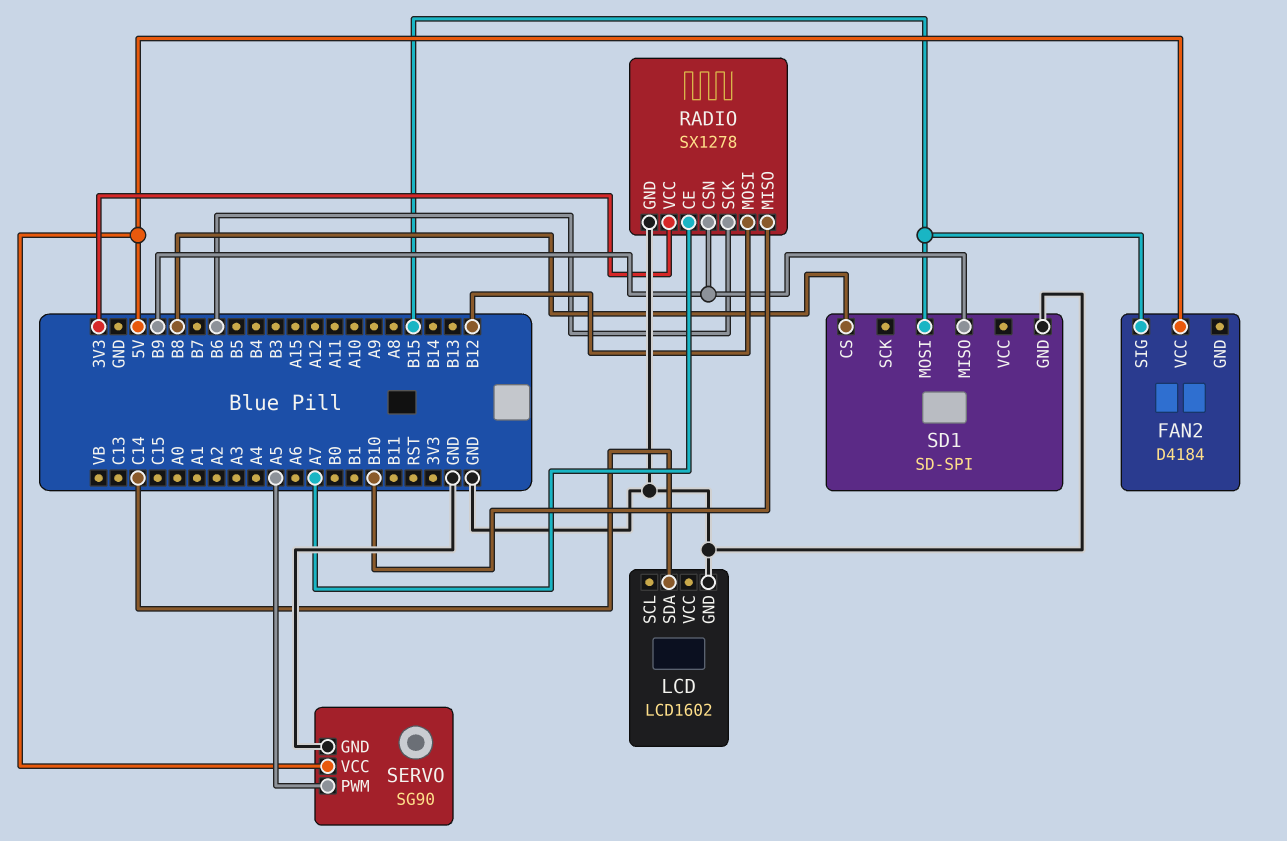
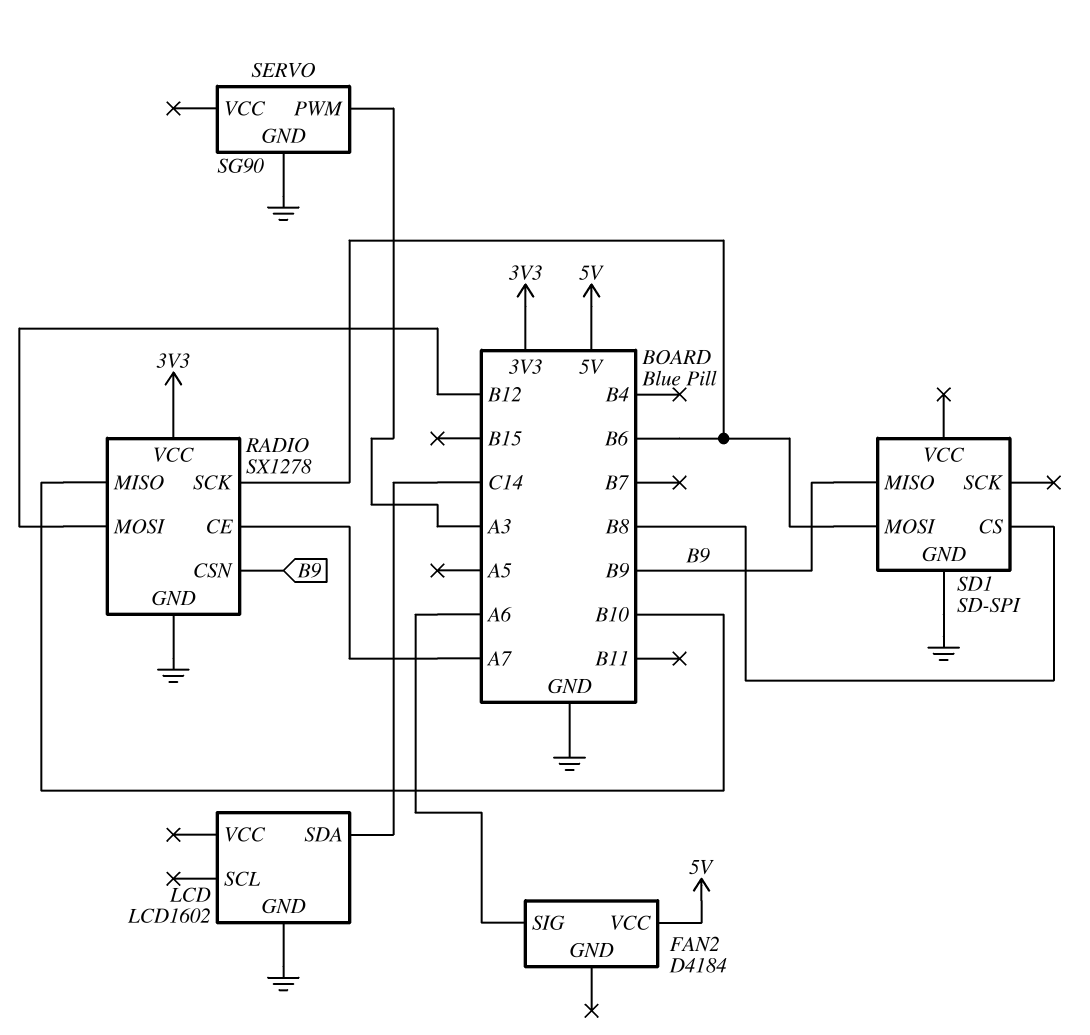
FAN2 pin SIG: B15 -> A6
SD1 pin MOSI: B15 -> B6
SERVO pin PWM: A5 -> A3
SERVO pin VCC: 5V -> none

